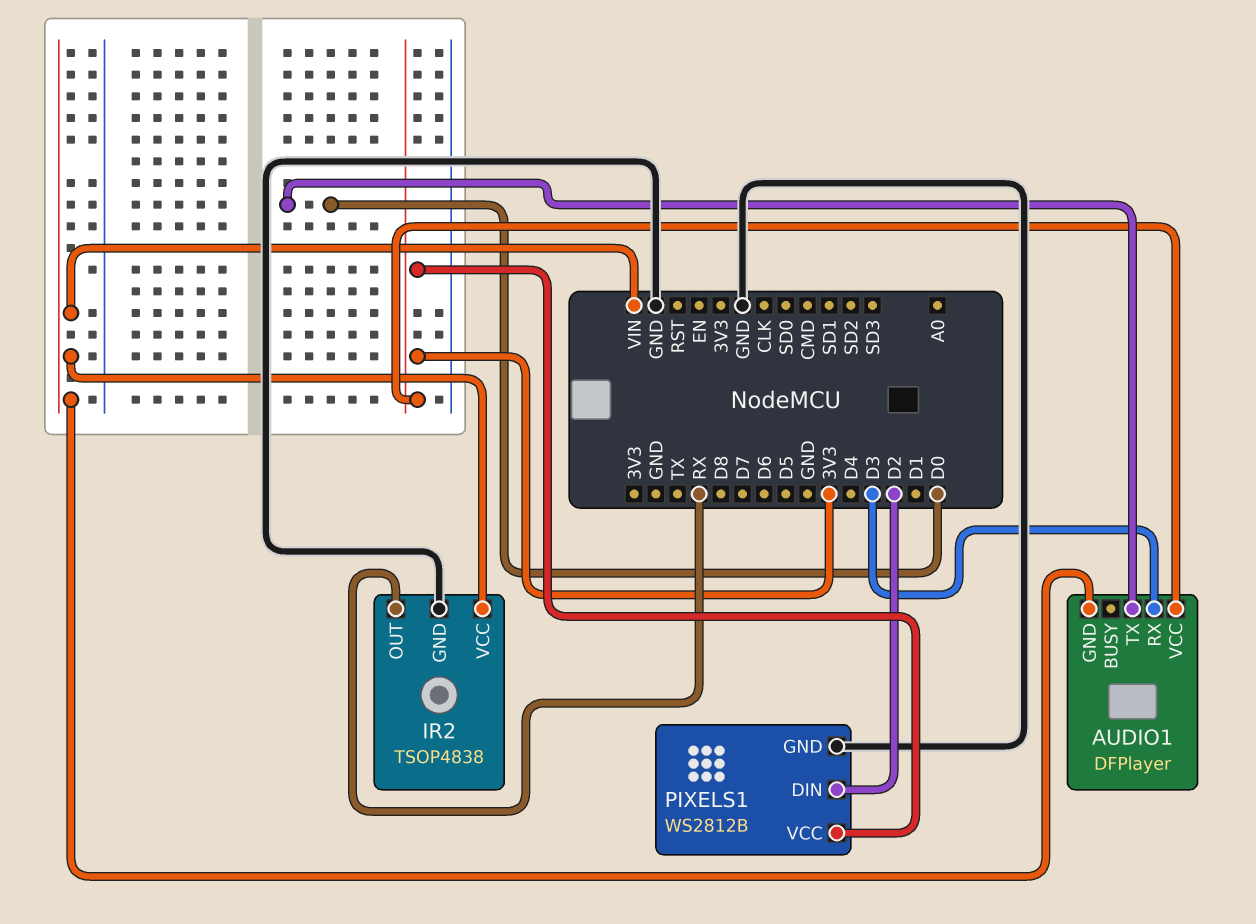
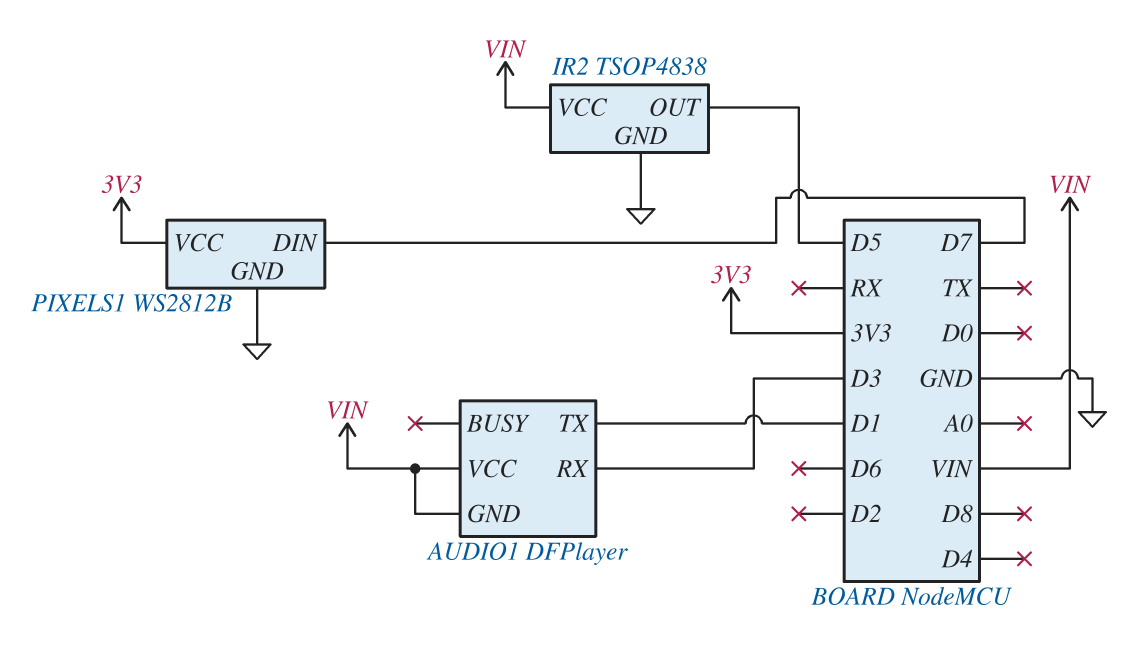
AUDIO1 pin TX: D0 -> D1
AUDIO1 pin VCC: 3V3 -> VIN
IR2 pin OUT: RX -> D5
PIXELS1 pin DIN: D2 -> D7

